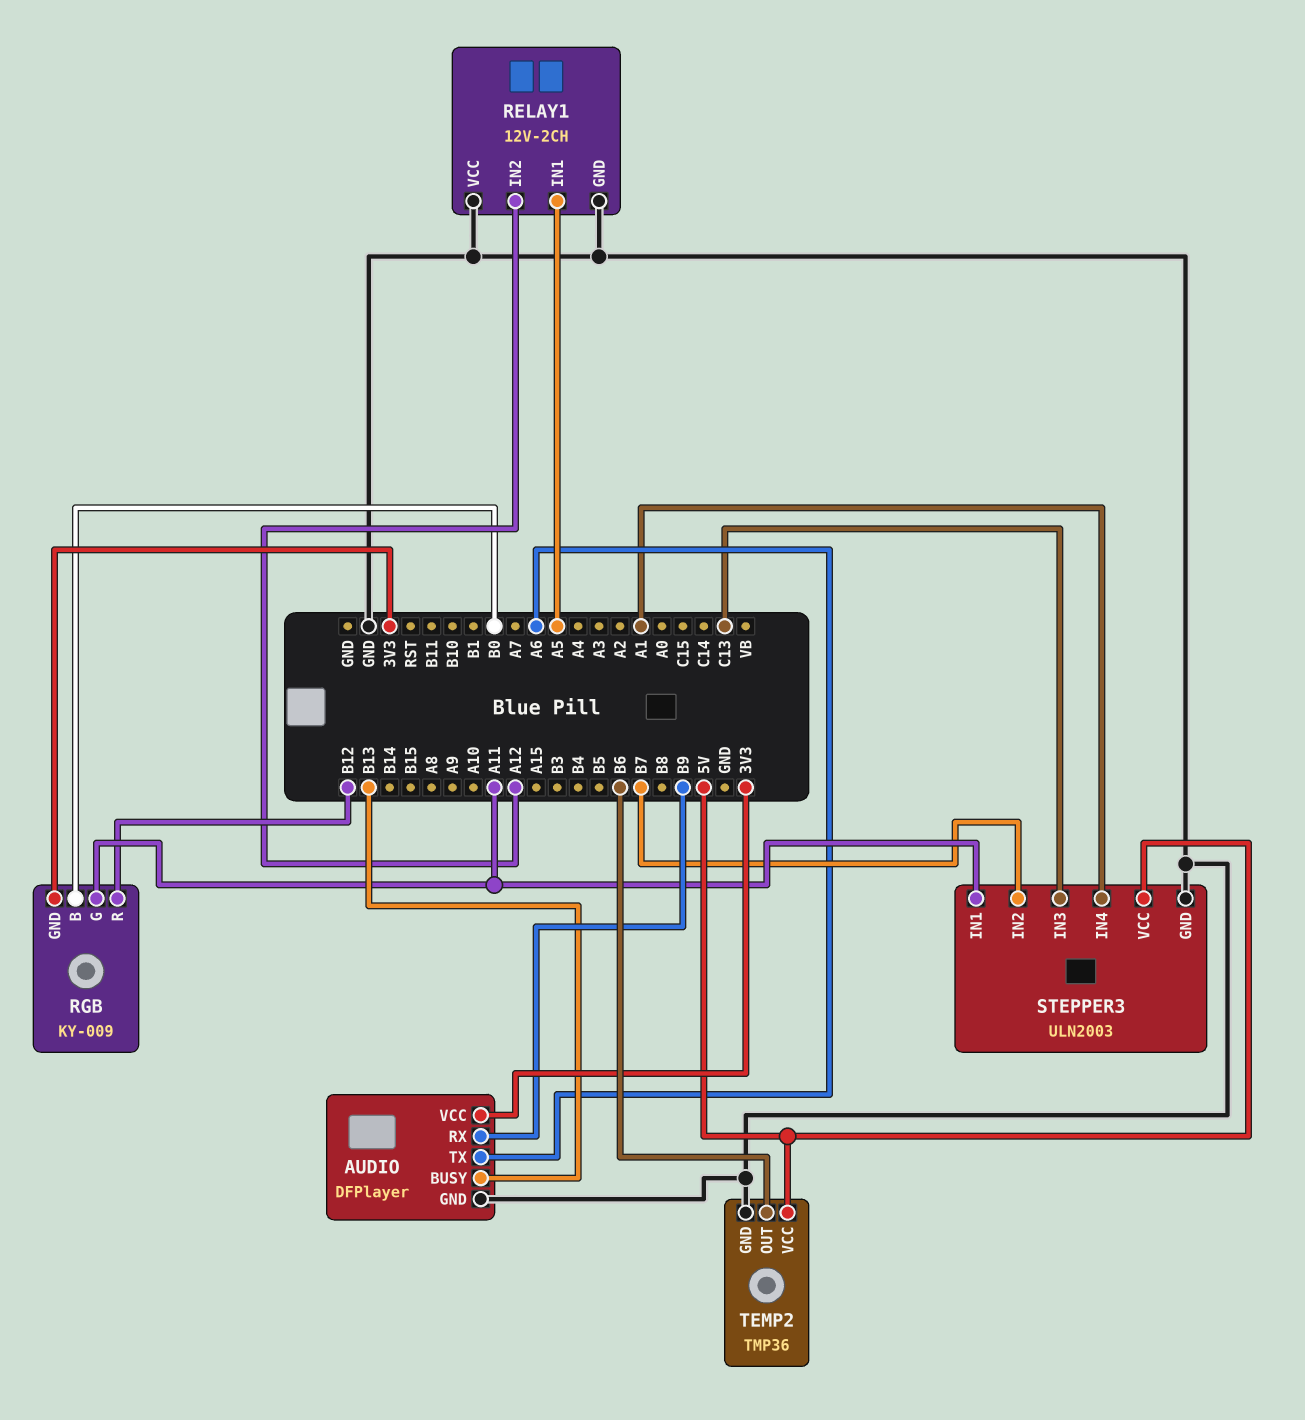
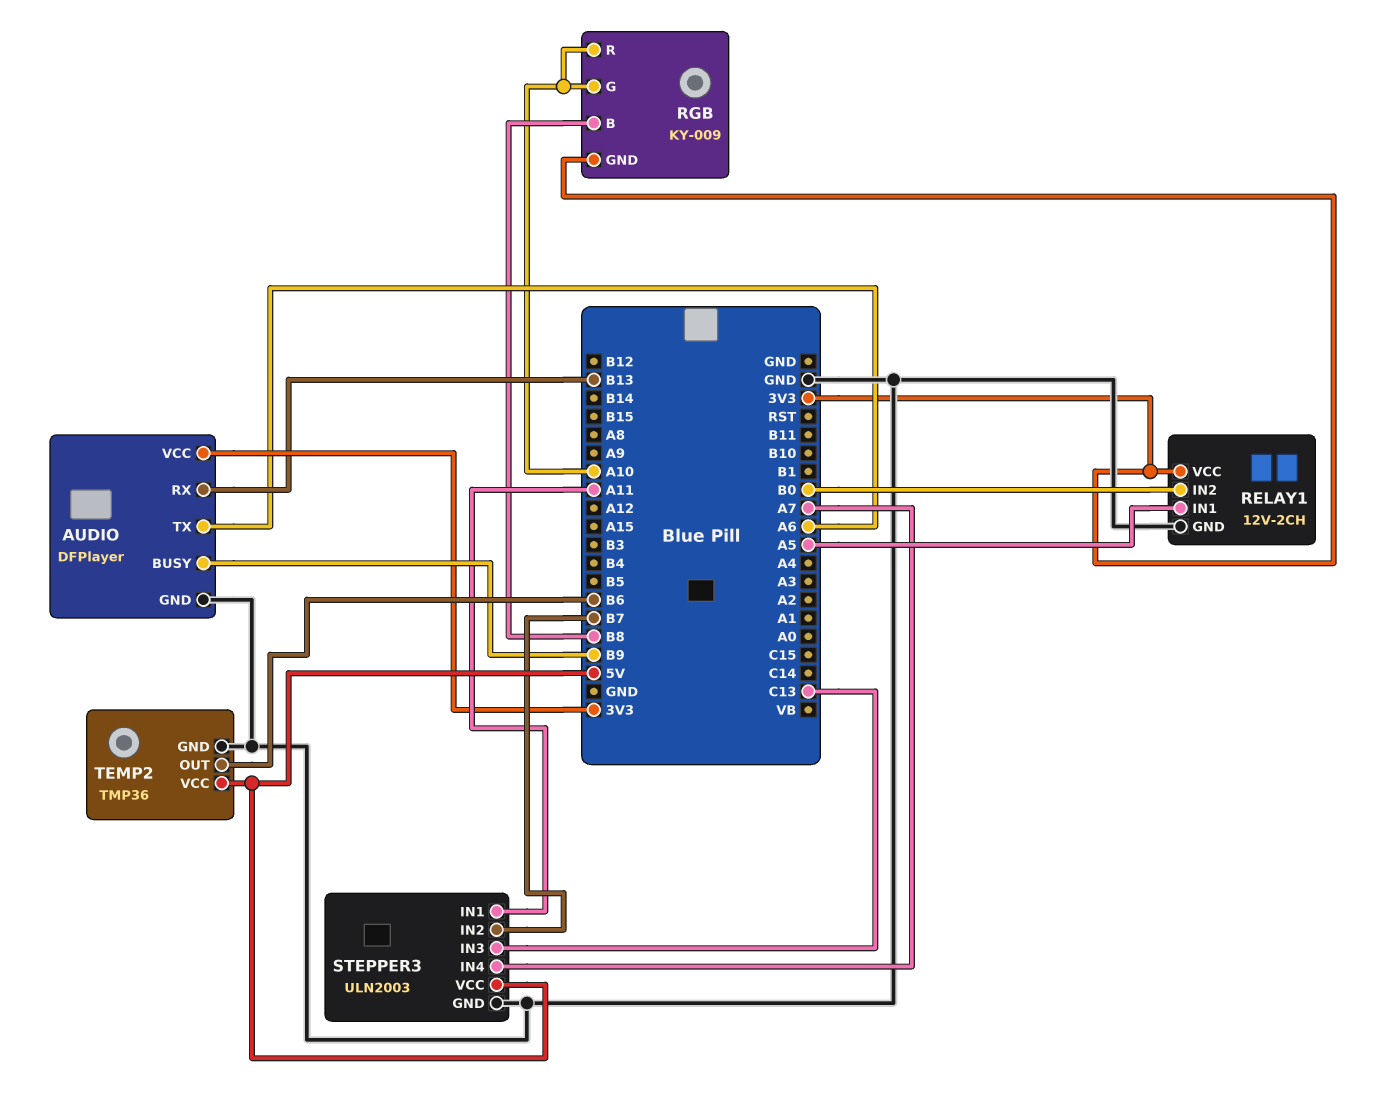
AUDIO pin BUSY: B13 -> B9
AUDIO pin RX: B9 -> B13
RELAY1 pin IN2: A12 -> B0
RELAY1 pin VCC: GND -> 3V3
RGB pin B: B0 -> B8
RGB pin G: A11 -> A10
RGB pin R: B12 -> A10
STEPPER3 pin IN4: A1 -> A7

